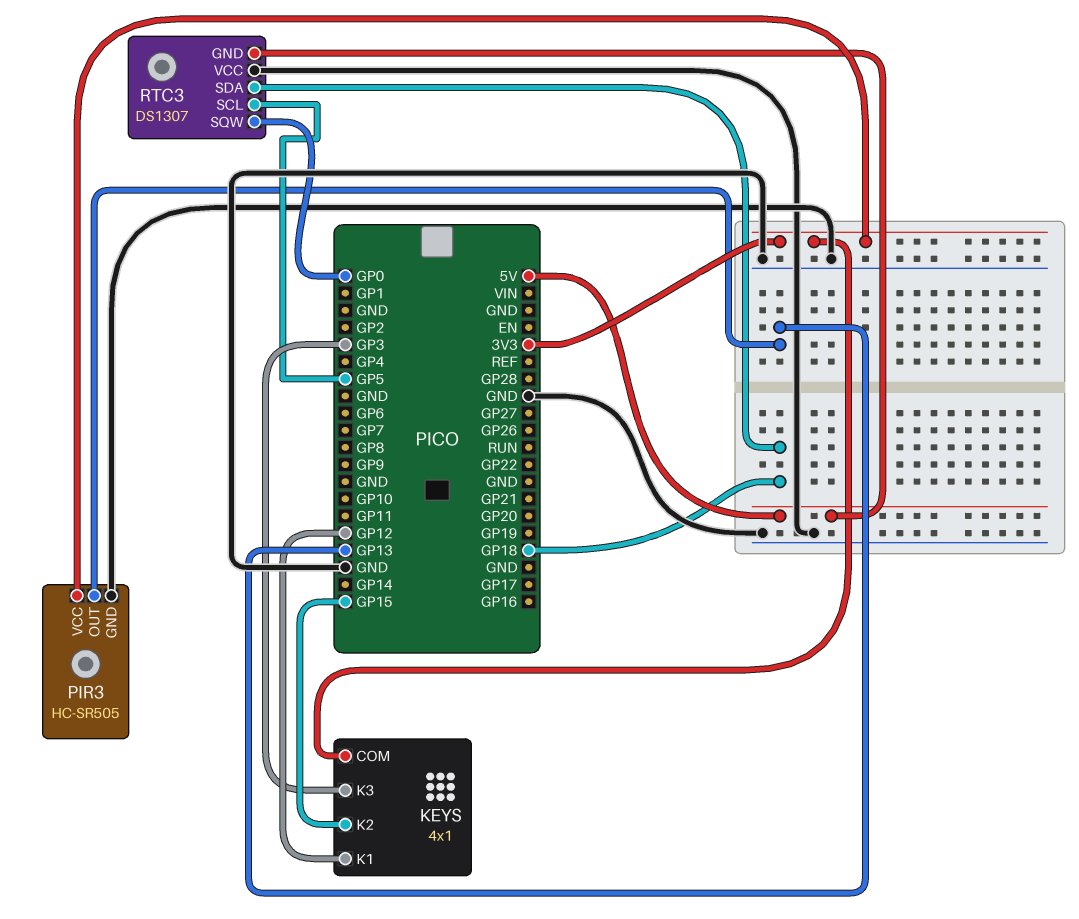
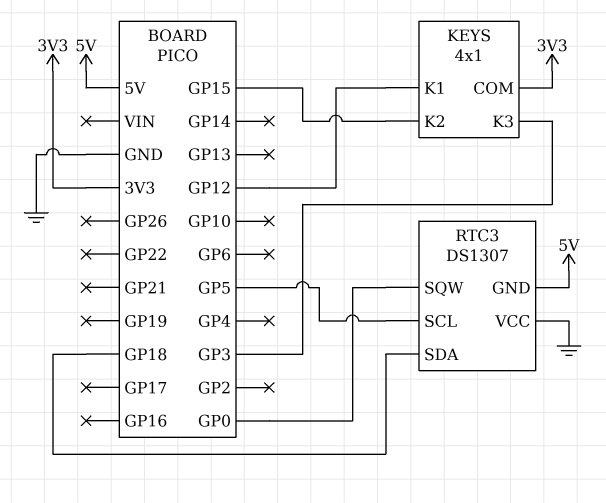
PIR3: HC-SR505 -> none
PIR3 pin GND: GND -> none
PIR3 pin OUT: GP13 -> none
PIR3 pin VCC: 3V3 -> none

